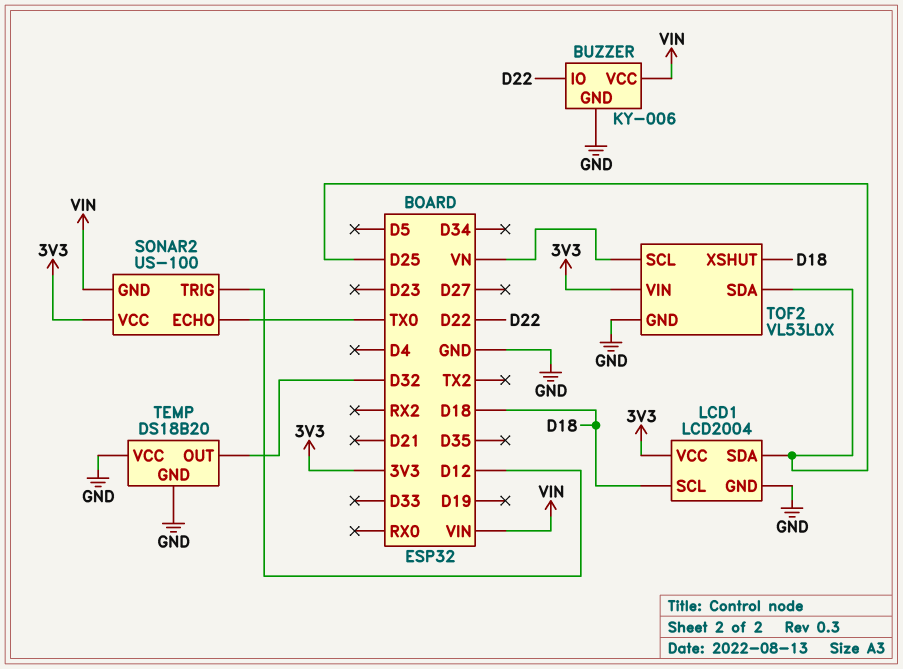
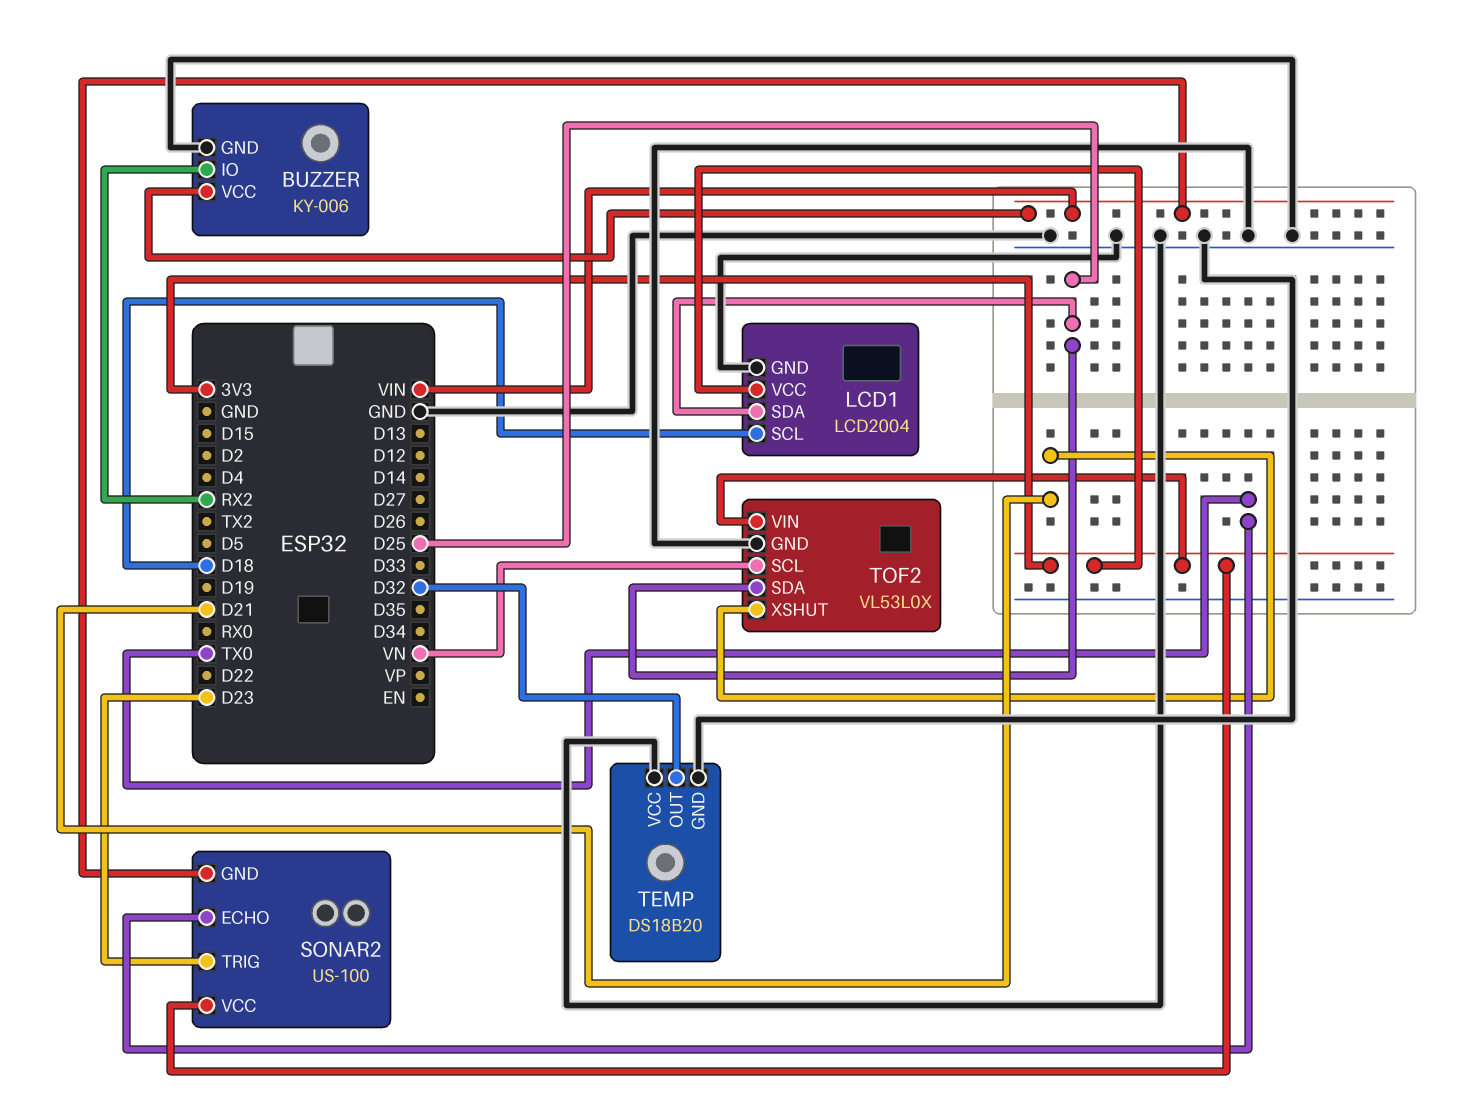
BUZZER pin IO: D22 -> RX2
SONAR2 pin TRIG: D12 -> D23
TOF2 pin XSHUT: D18 -> D21

